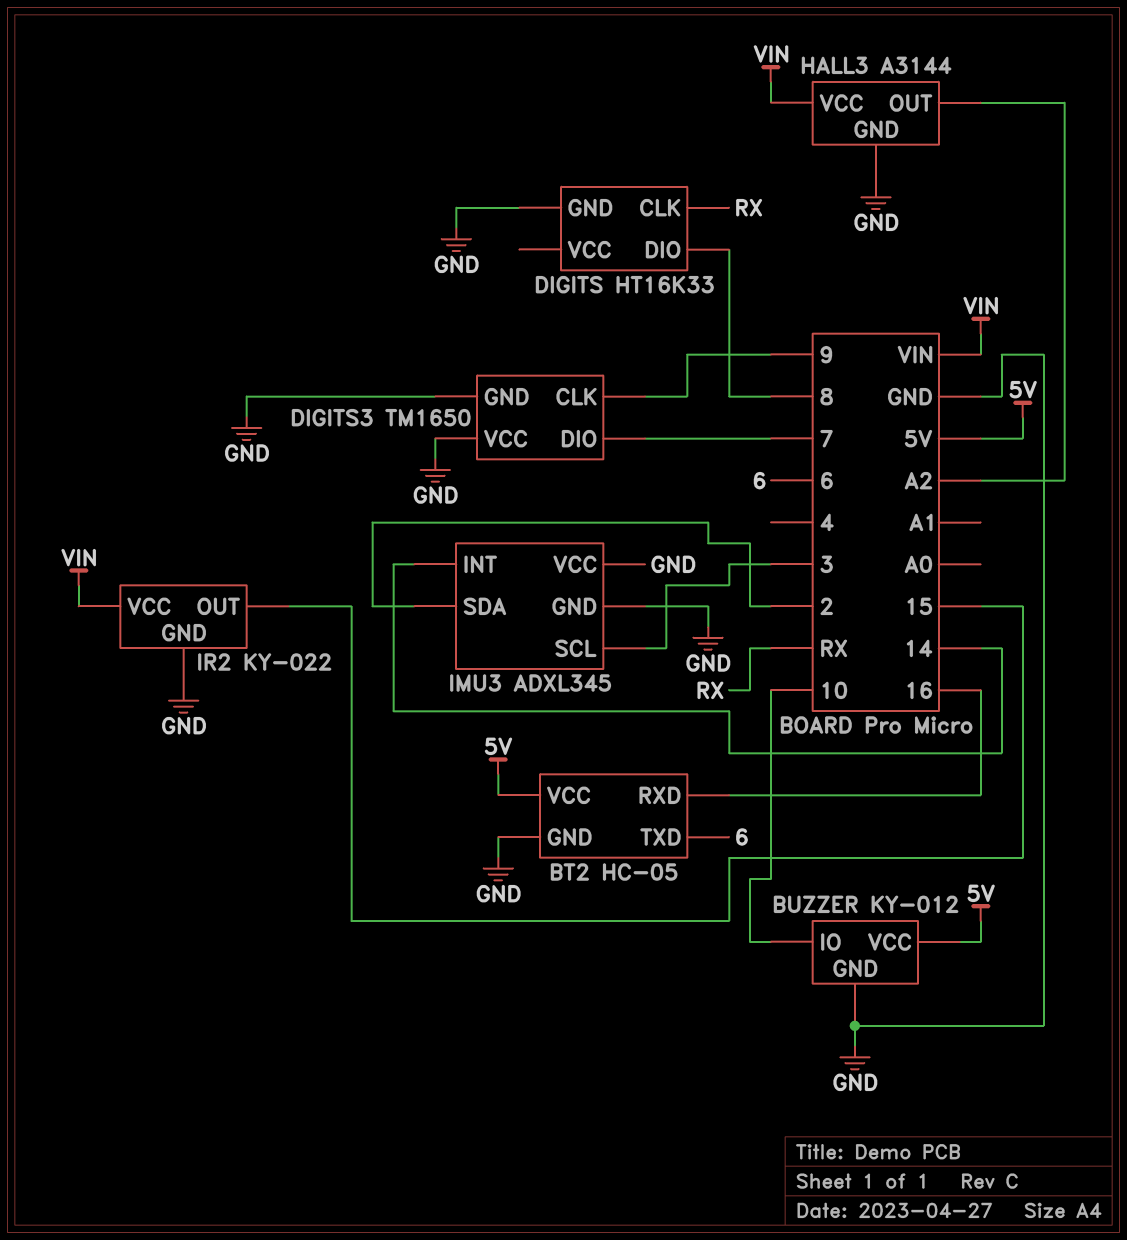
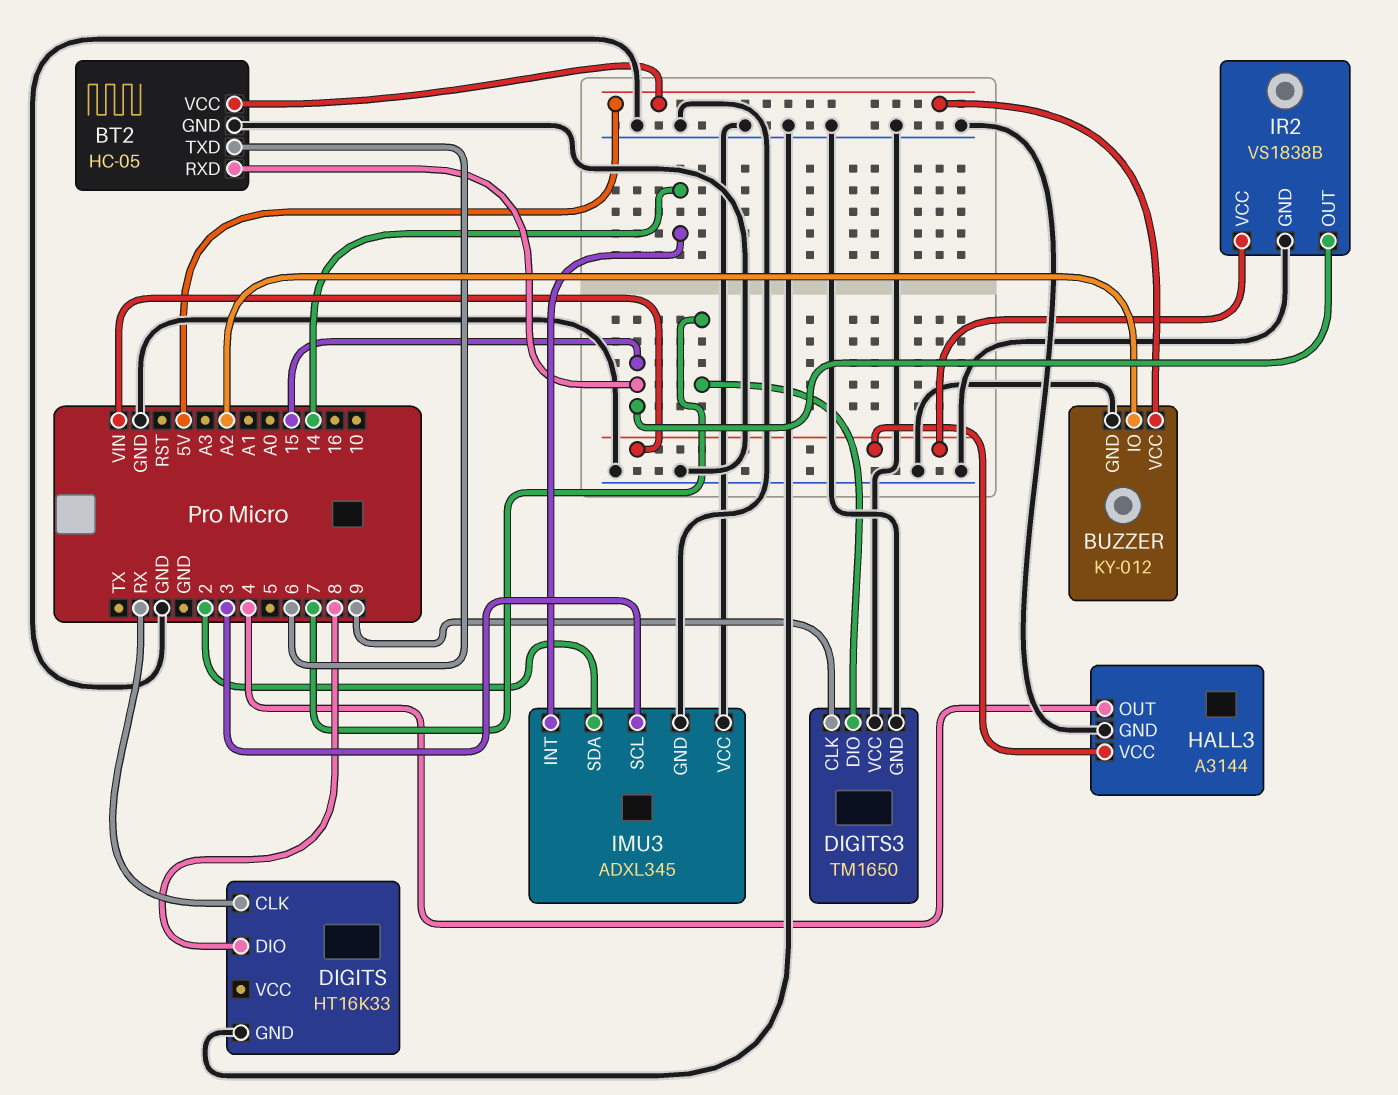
BT2 pin RXD: 16 -> 15
BUZZER pin IO: 10 -> A2
HALL3 pin OUT: A2 -> 4
IR2: KY-022 -> VS1838B

